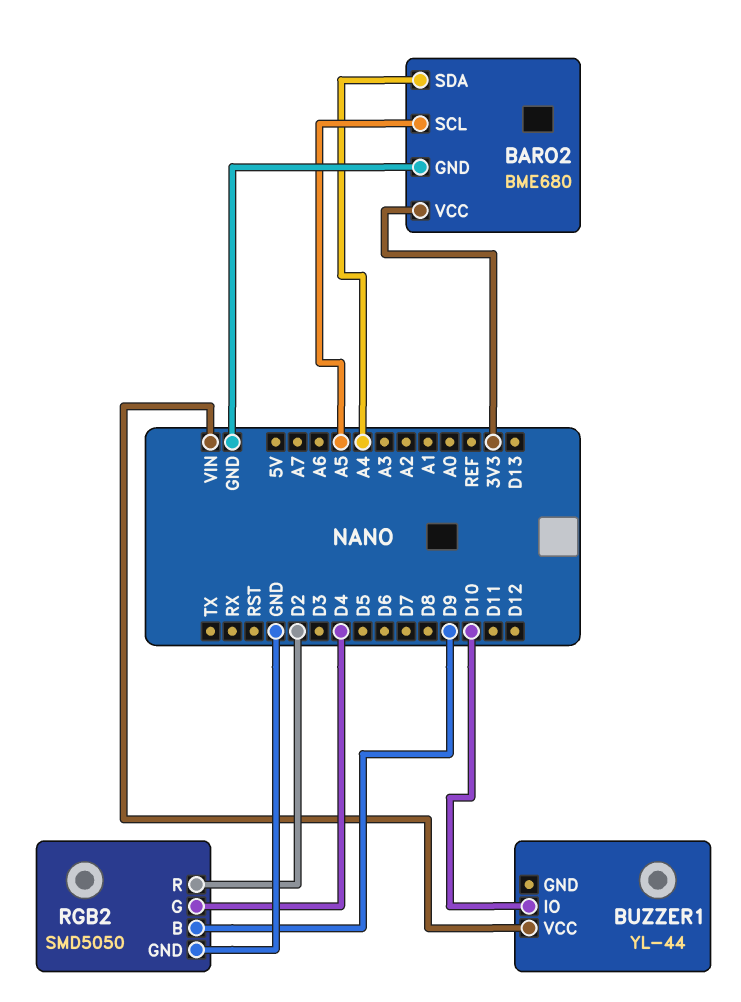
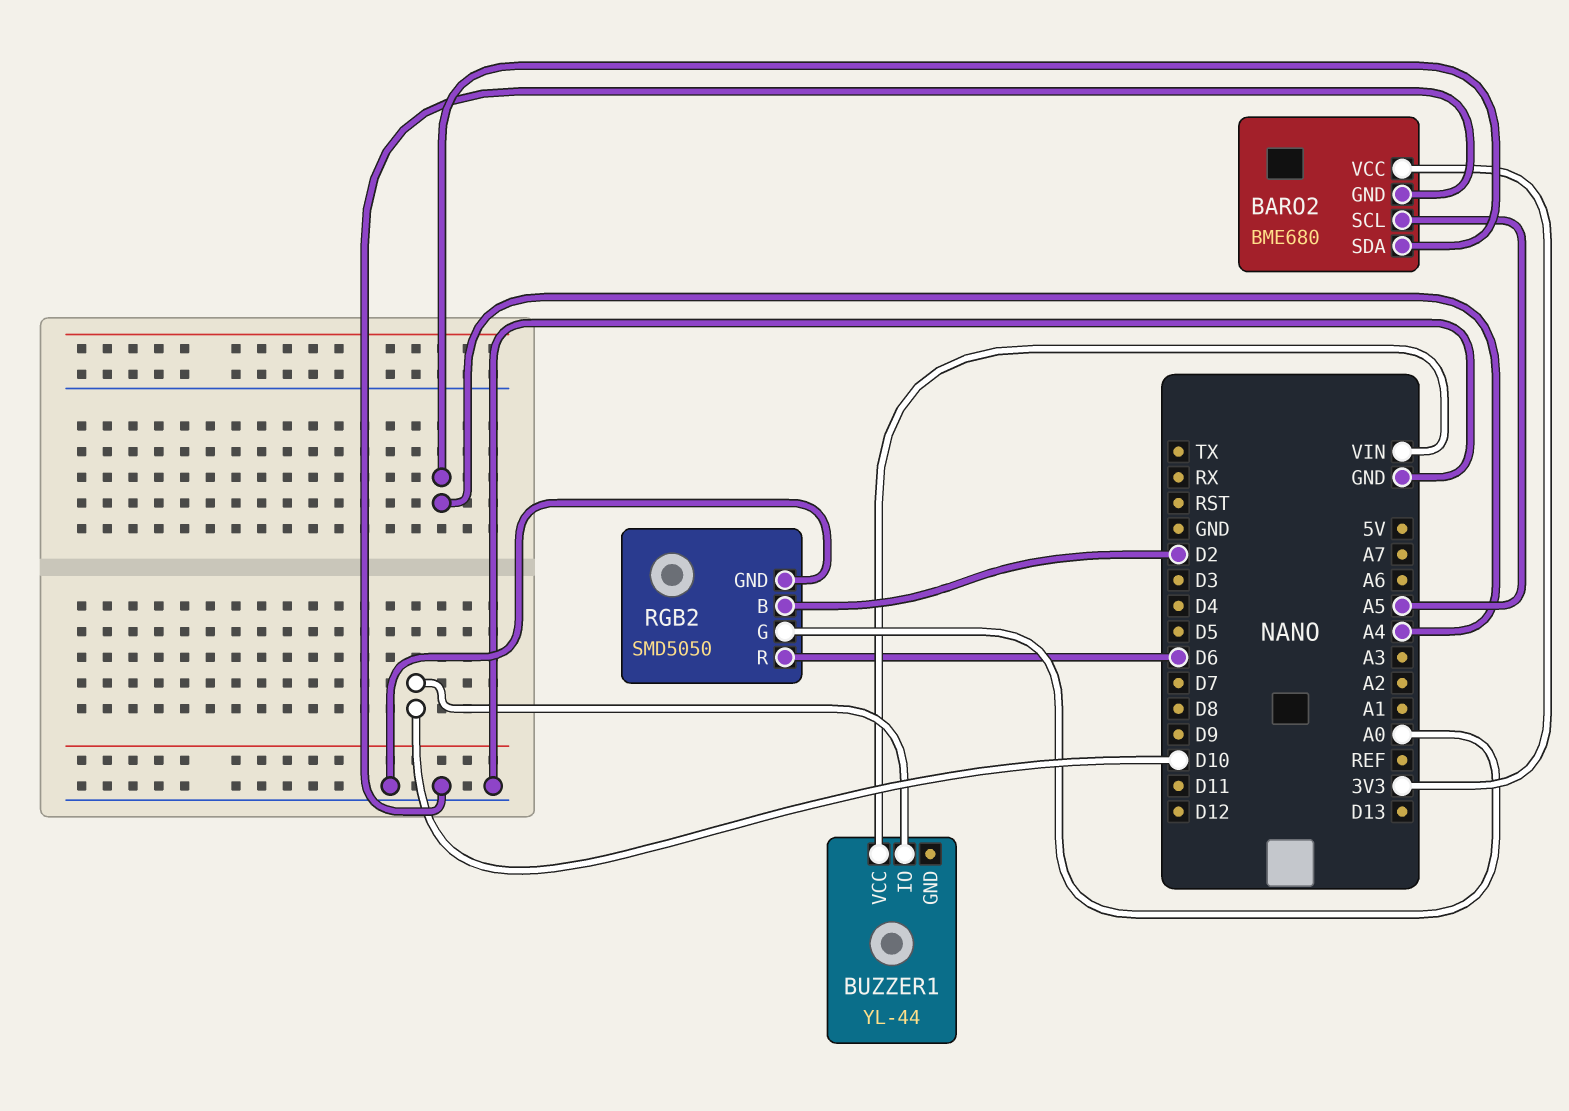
RGB2 pin B: D9 -> D2
RGB2 pin G: D4 -> A0
RGB2 pin R: D2 -> D6

